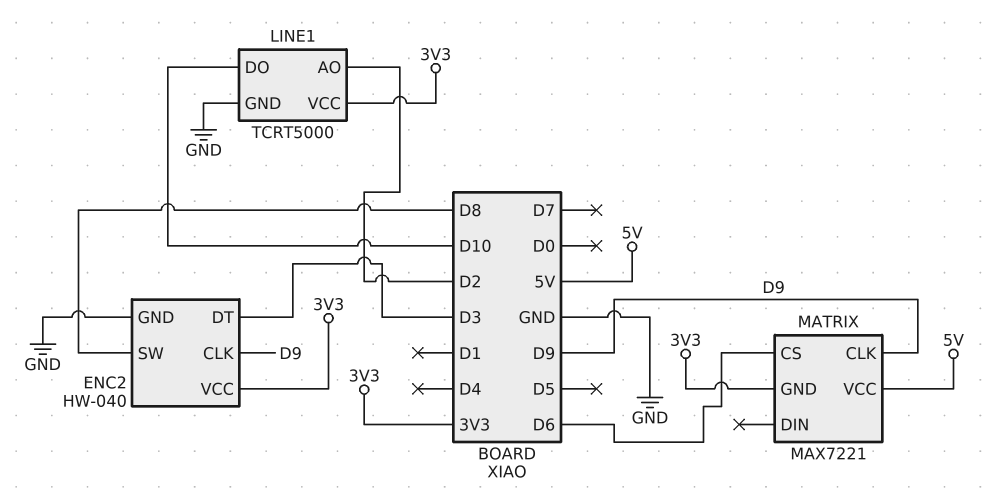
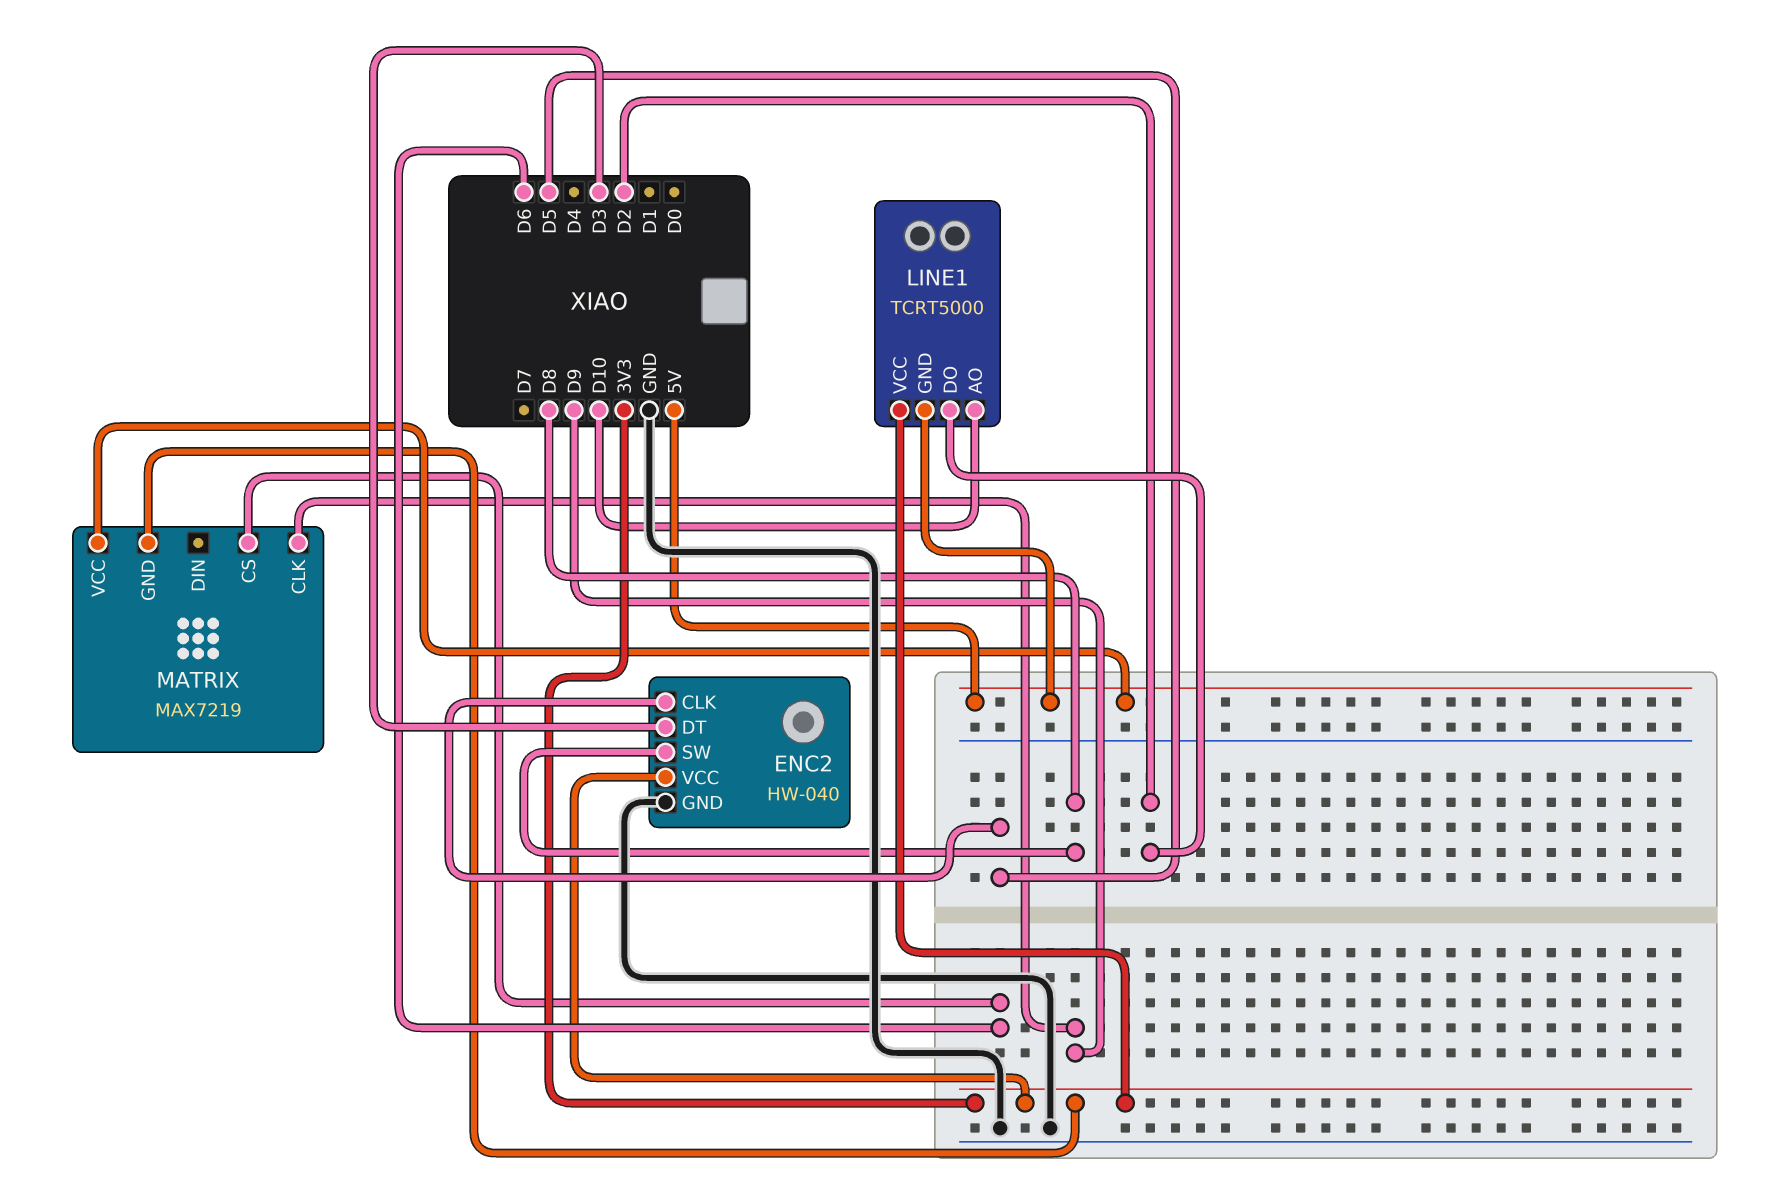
ENC2 pin CLK: D9 -> D5
LINE1 pin AO: D2 -> D10
LINE1 pin DO: D10 -> D2
LINE1 pin GND: GND -> 5V
MATRIX: MAX7221 -> MAX7219

